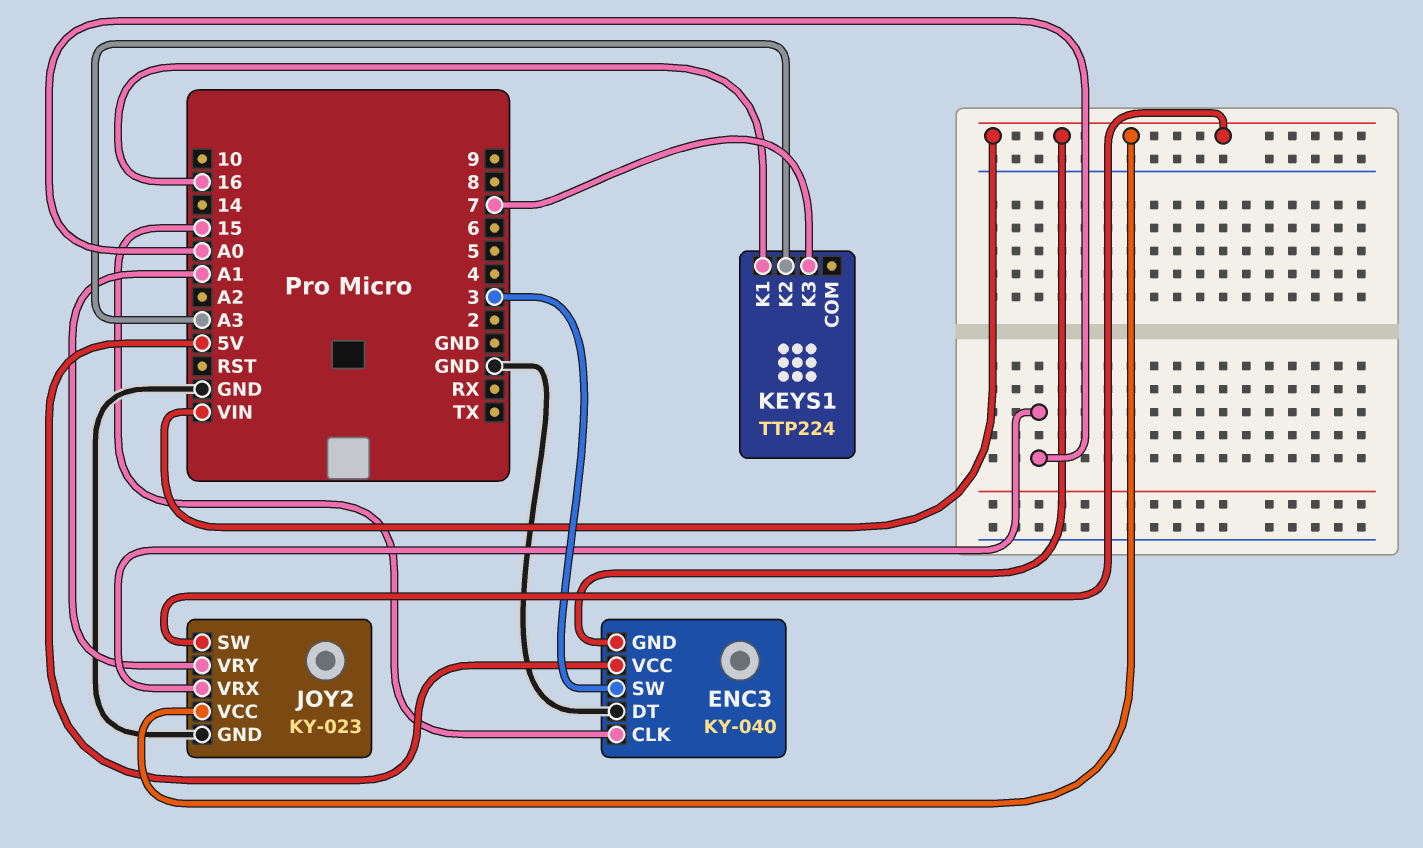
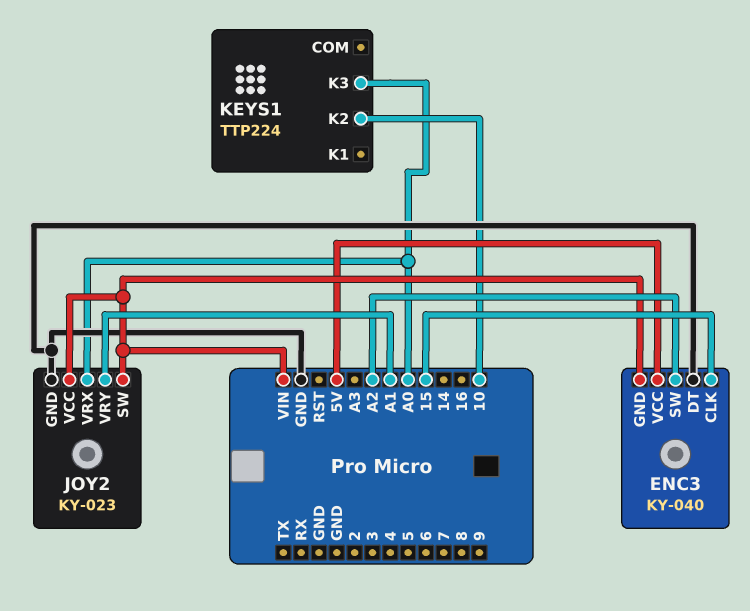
ENC3 pin SW: 3 -> A2
KEYS1 pin K1: 16 -> none
KEYS1 pin K2: A3 -> 10
KEYS1 pin K3: 7 -> A0

